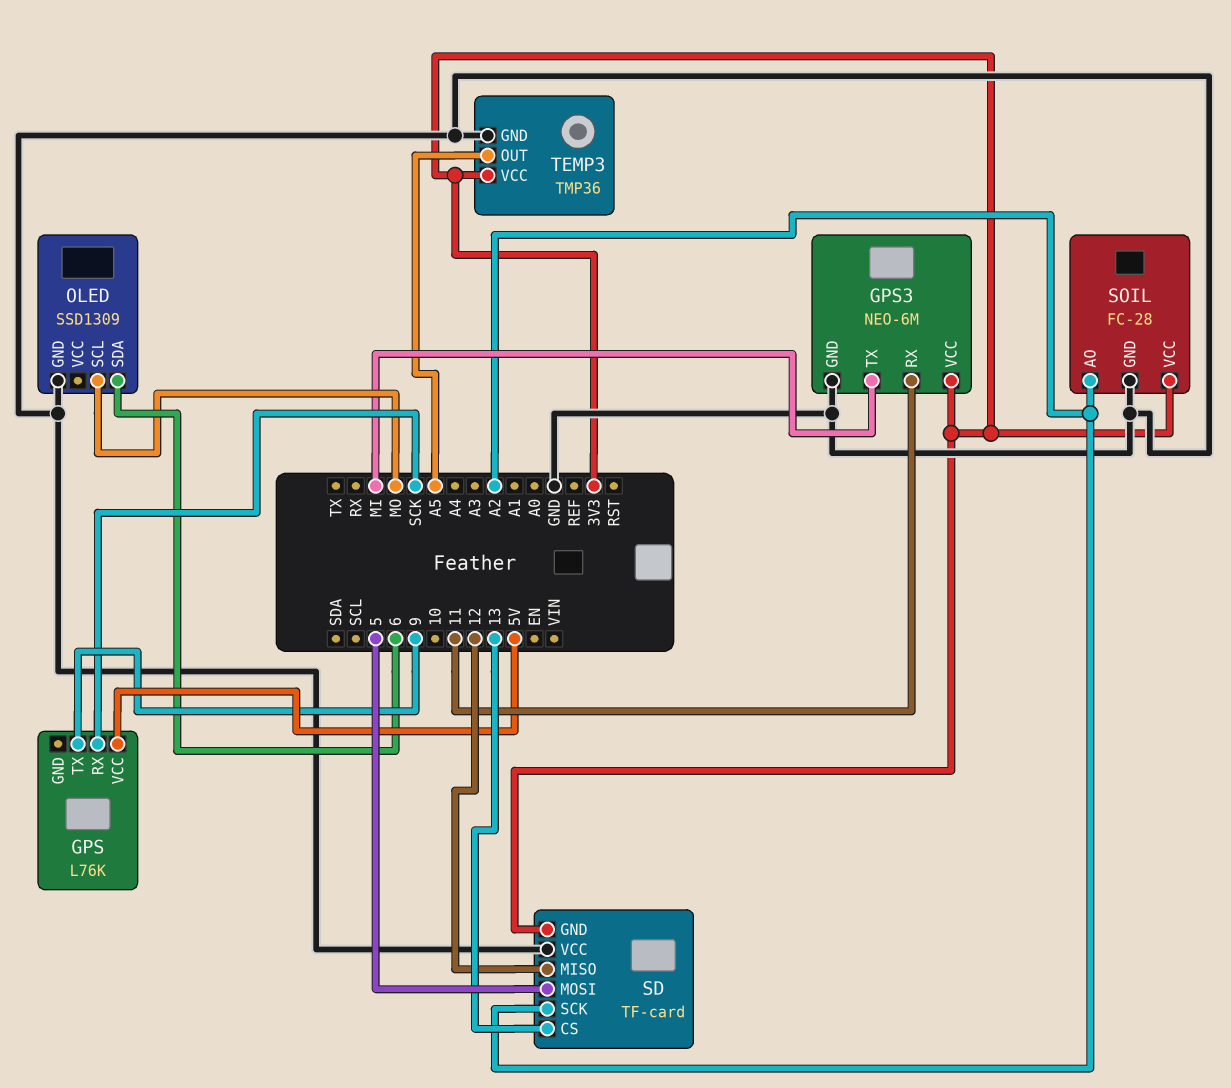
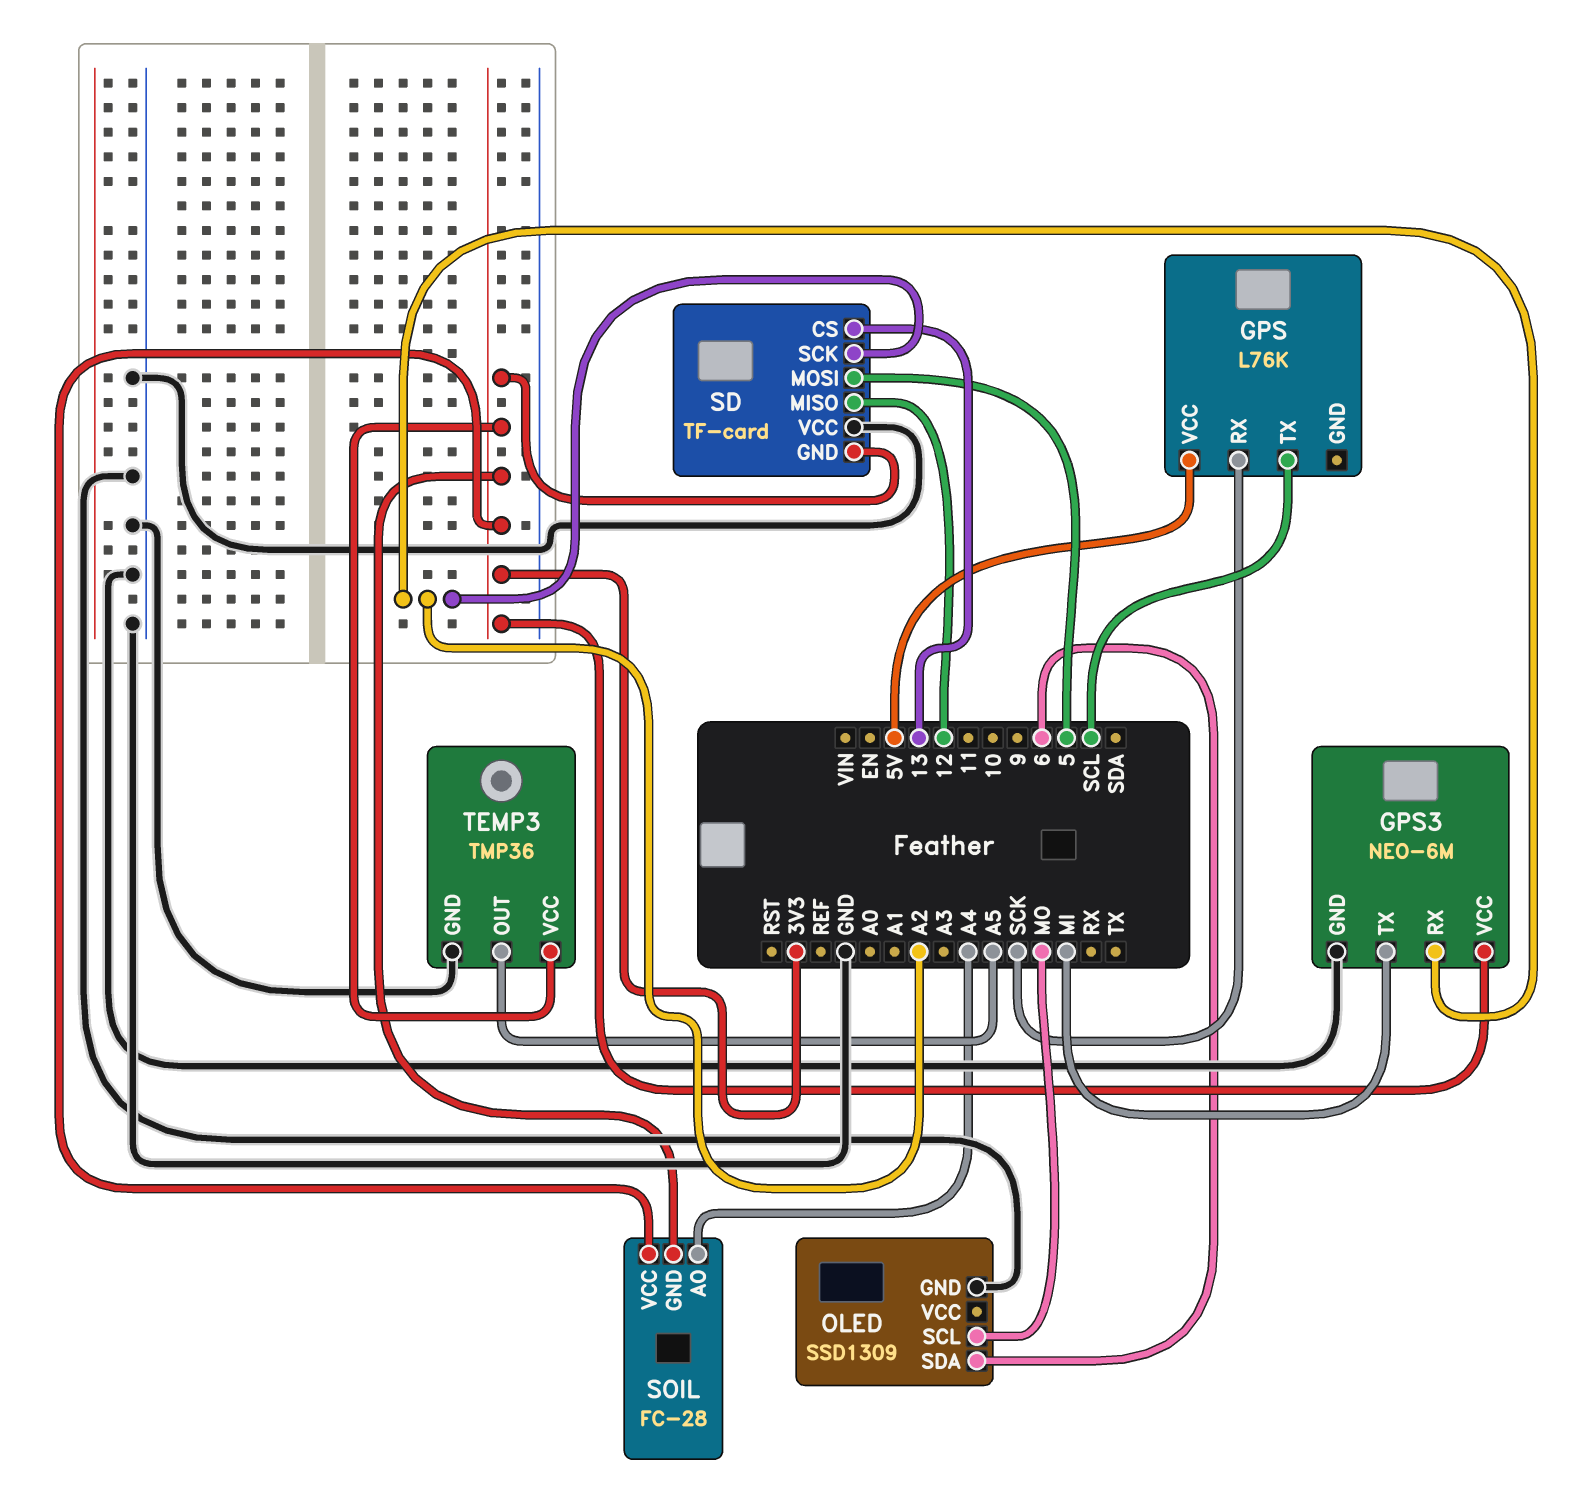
GPS pin TX: 9 -> SCL
GPS3 pin RX: 11 -> A2
SOIL pin AO: A2 -> A4
SOIL pin GND: GND -> 3V3

